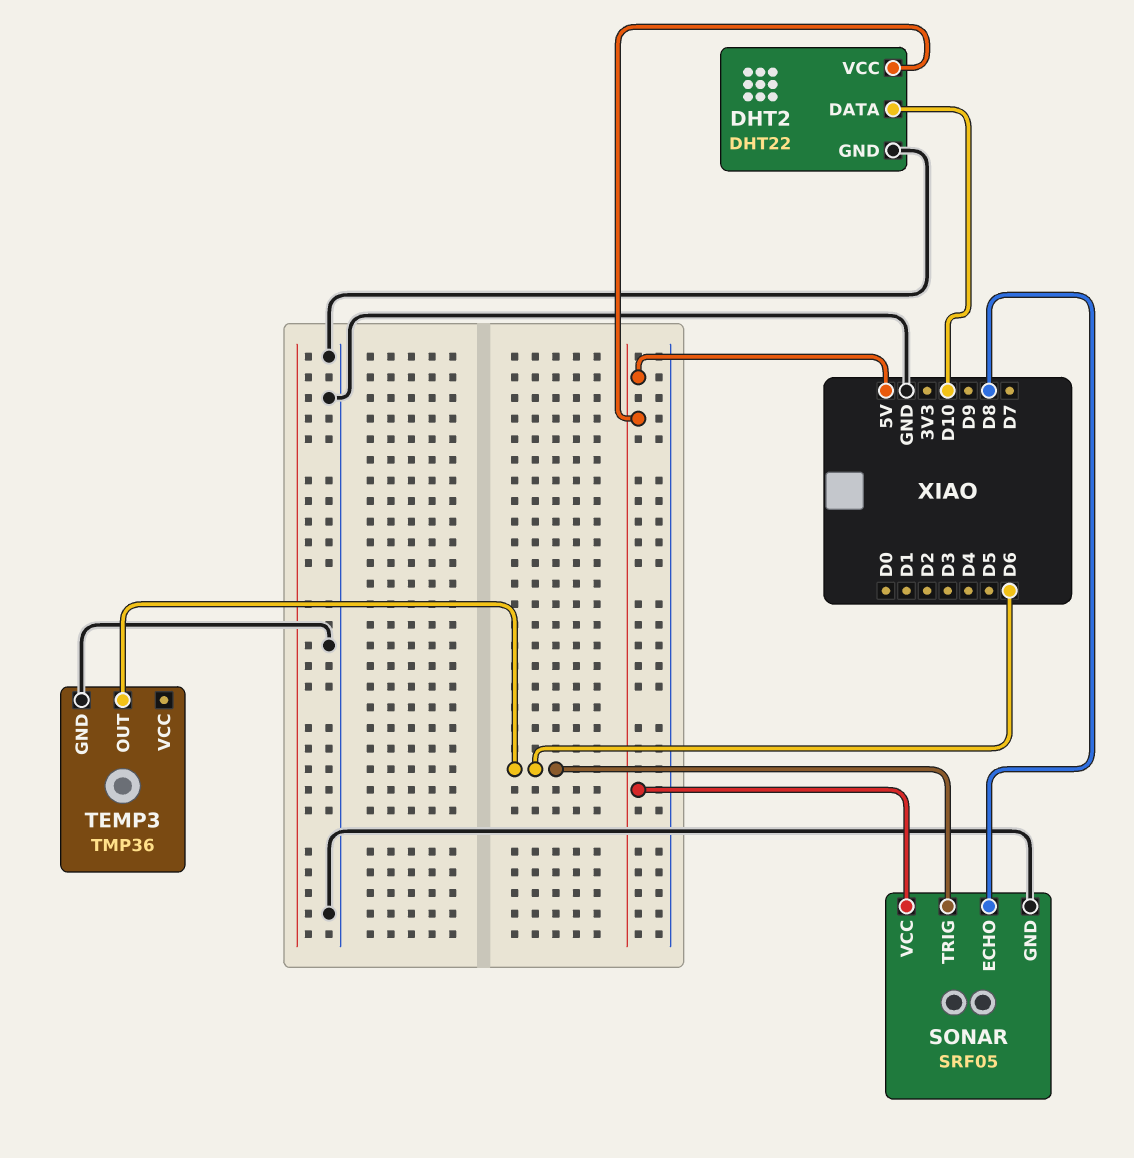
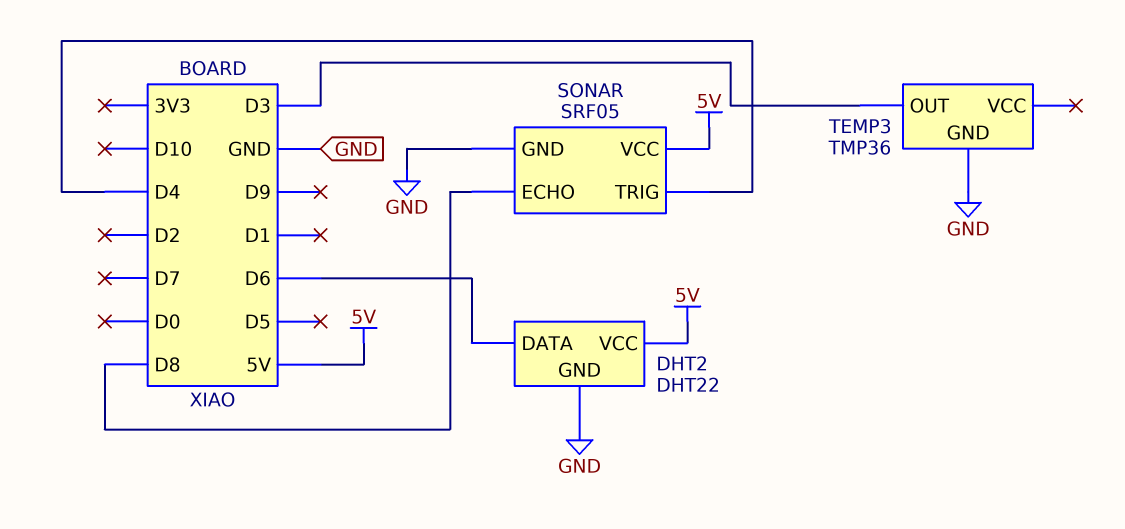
DHT2 pin DATA: D10 -> D6
SONAR pin TRIG: D6 -> D4
TEMP3 pin OUT: D6 -> D3

